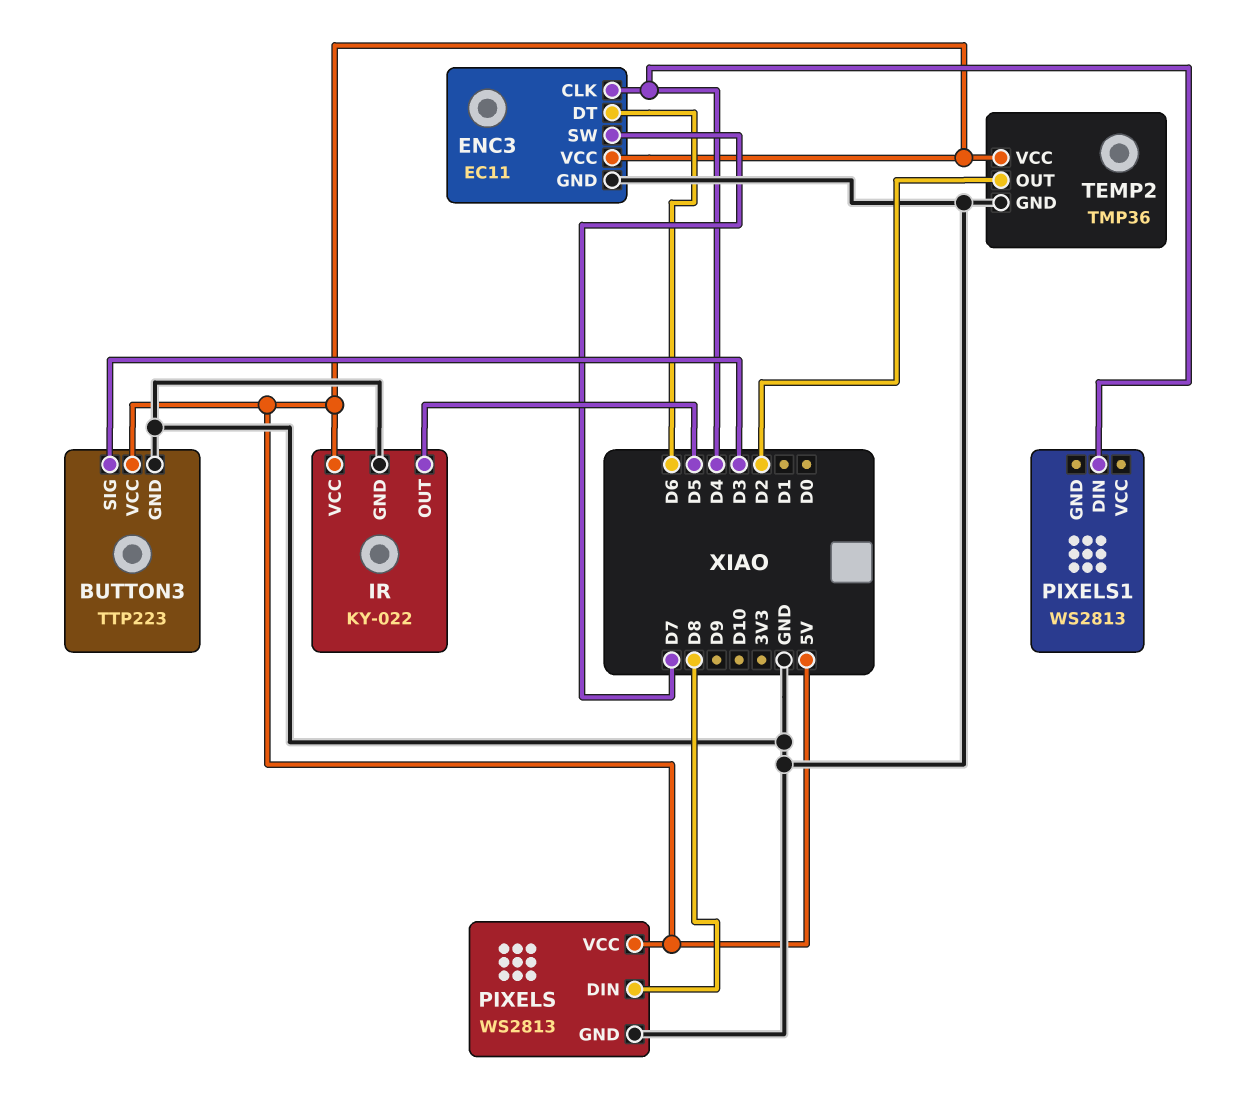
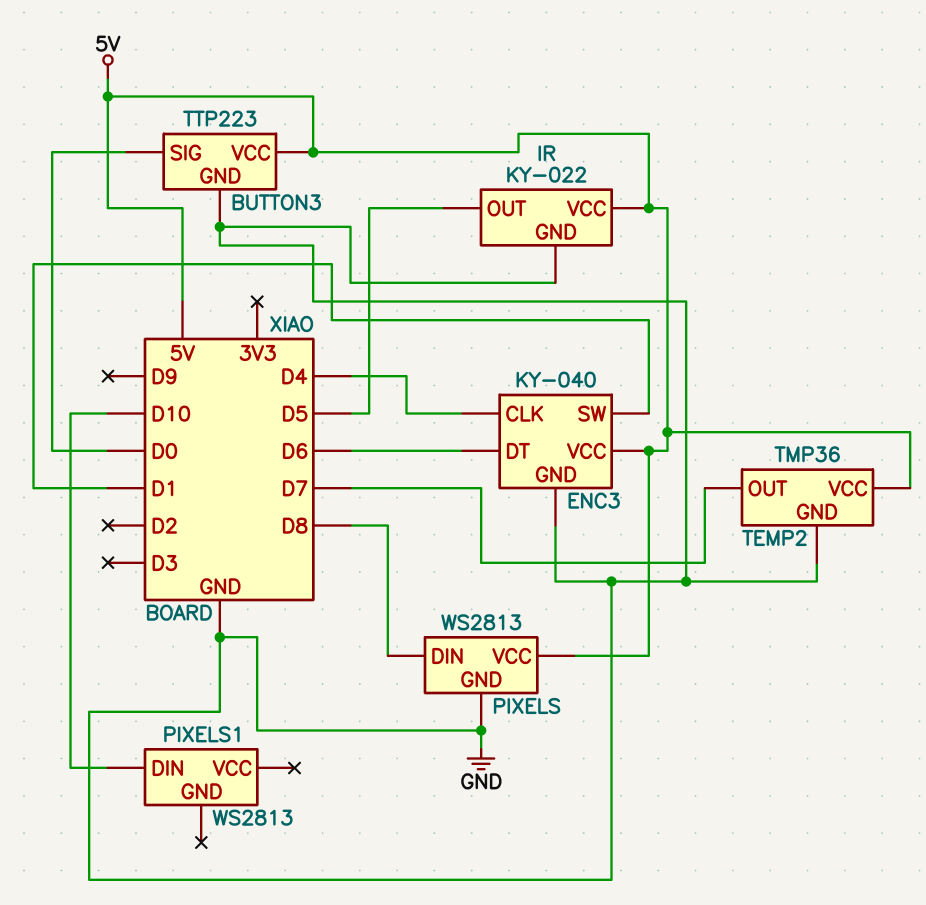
BUTTON3 pin SIG: D3 -> D0
ENC3: EC11 -> KY-040
ENC3 pin SW: D7 -> D1
PIXELS1 pin DIN: D4 -> D10
TEMP2 pin OUT: D2 -> D7

